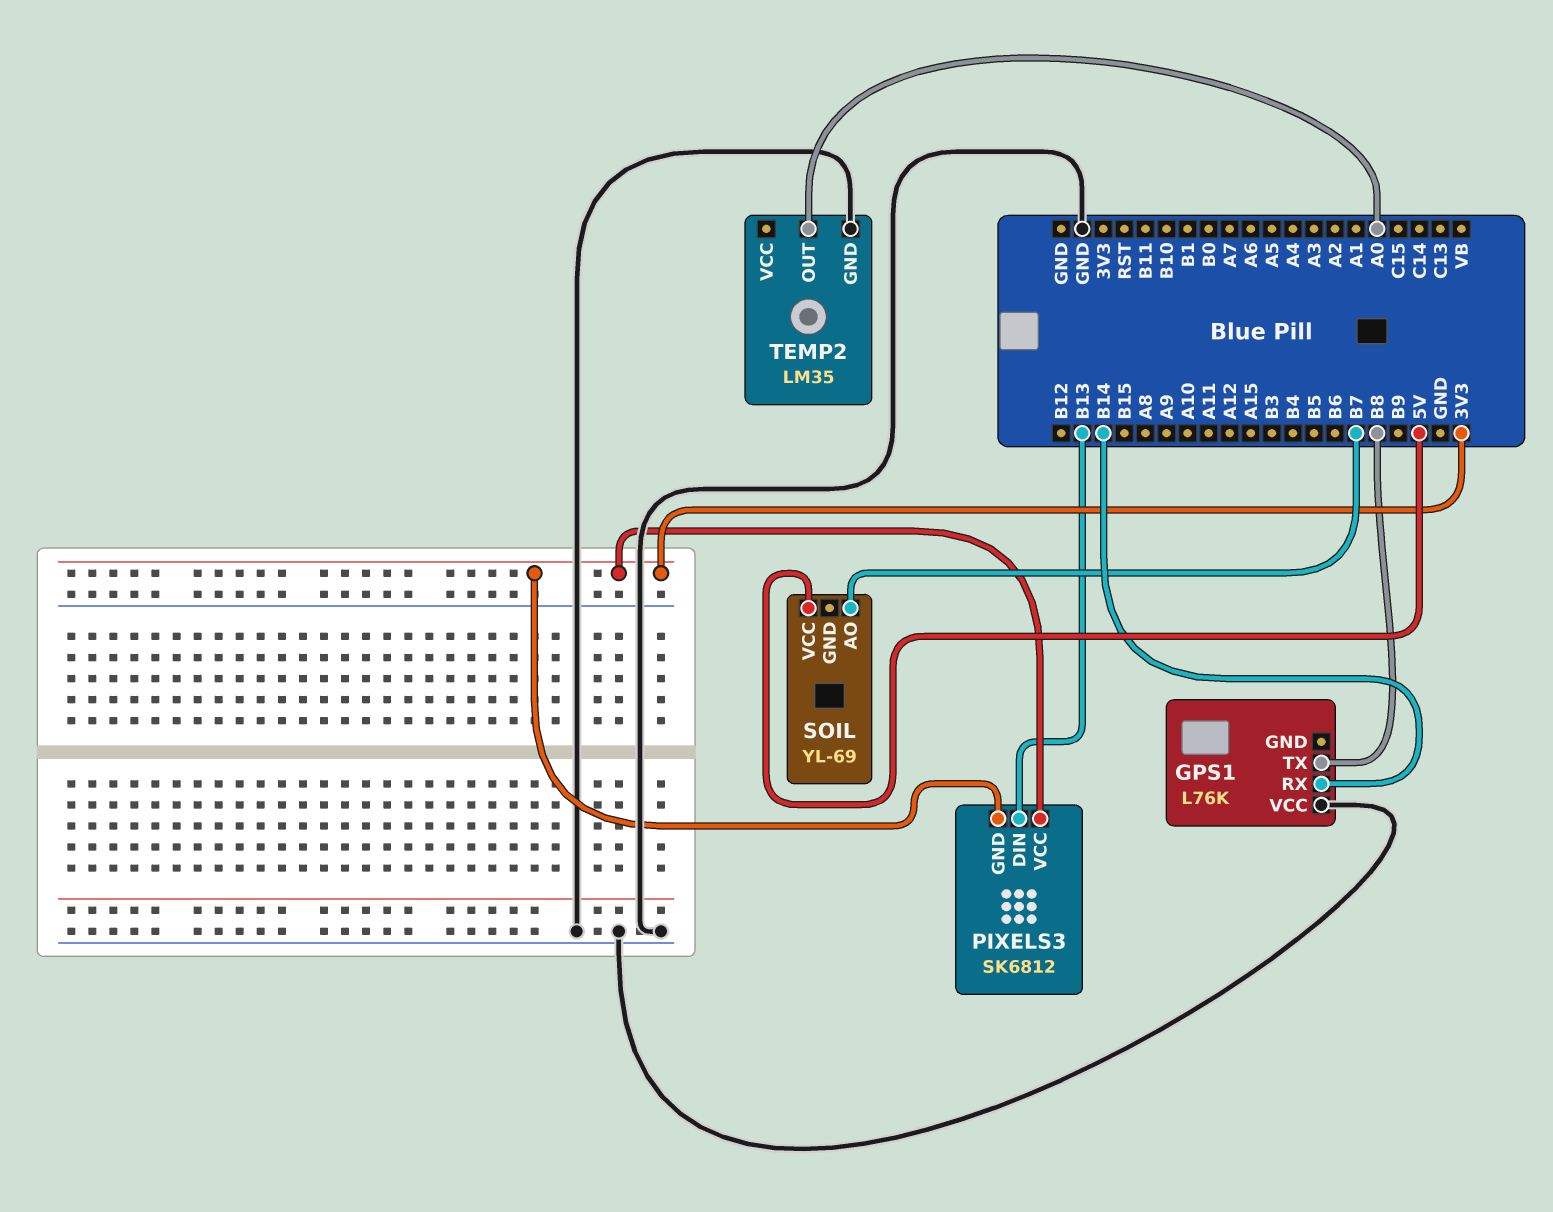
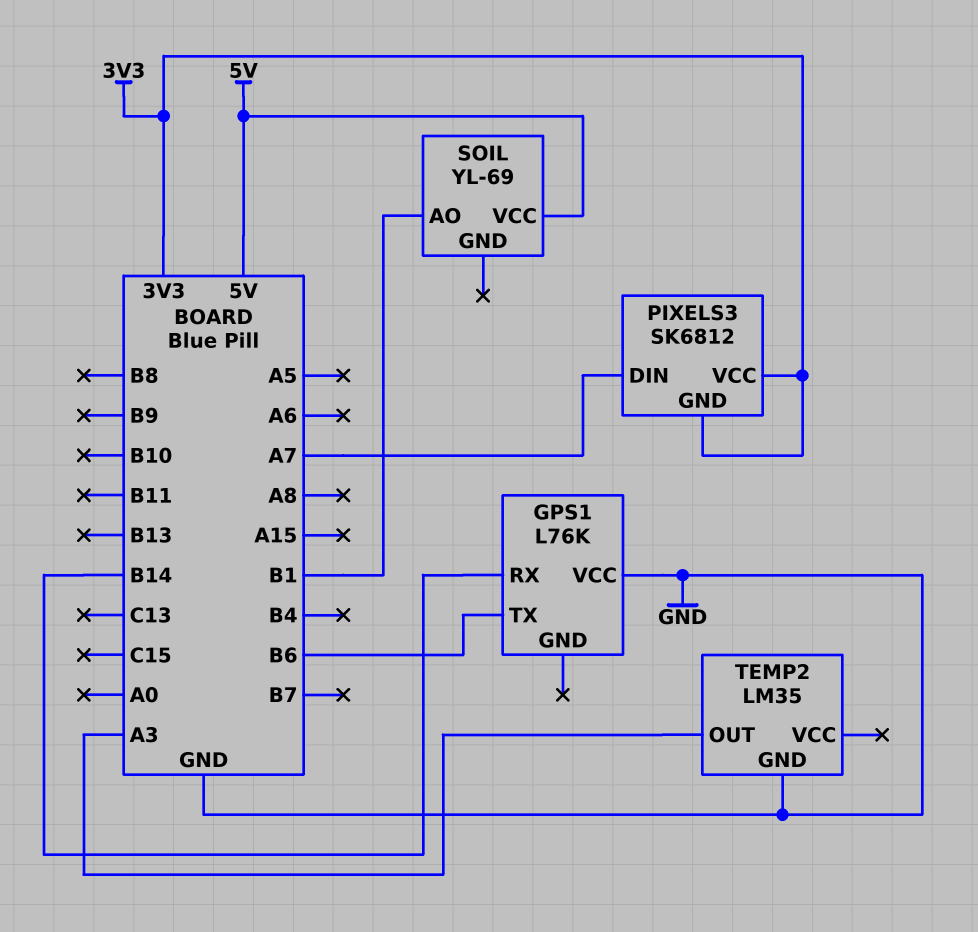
GPS1 pin TX: B8 -> B6
PIXELS3 pin DIN: B13 -> A7
SOIL pin AO: B7 -> B1
TEMP2 pin OUT: A0 -> A3

